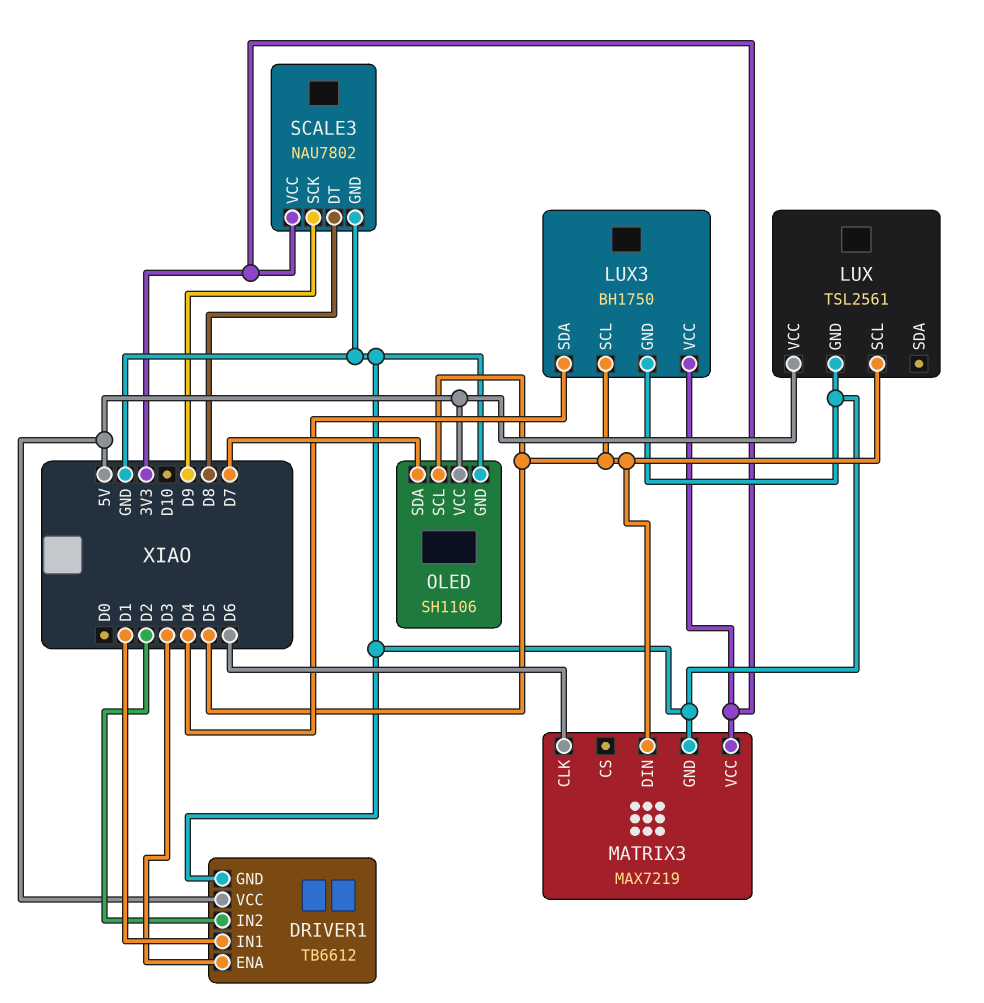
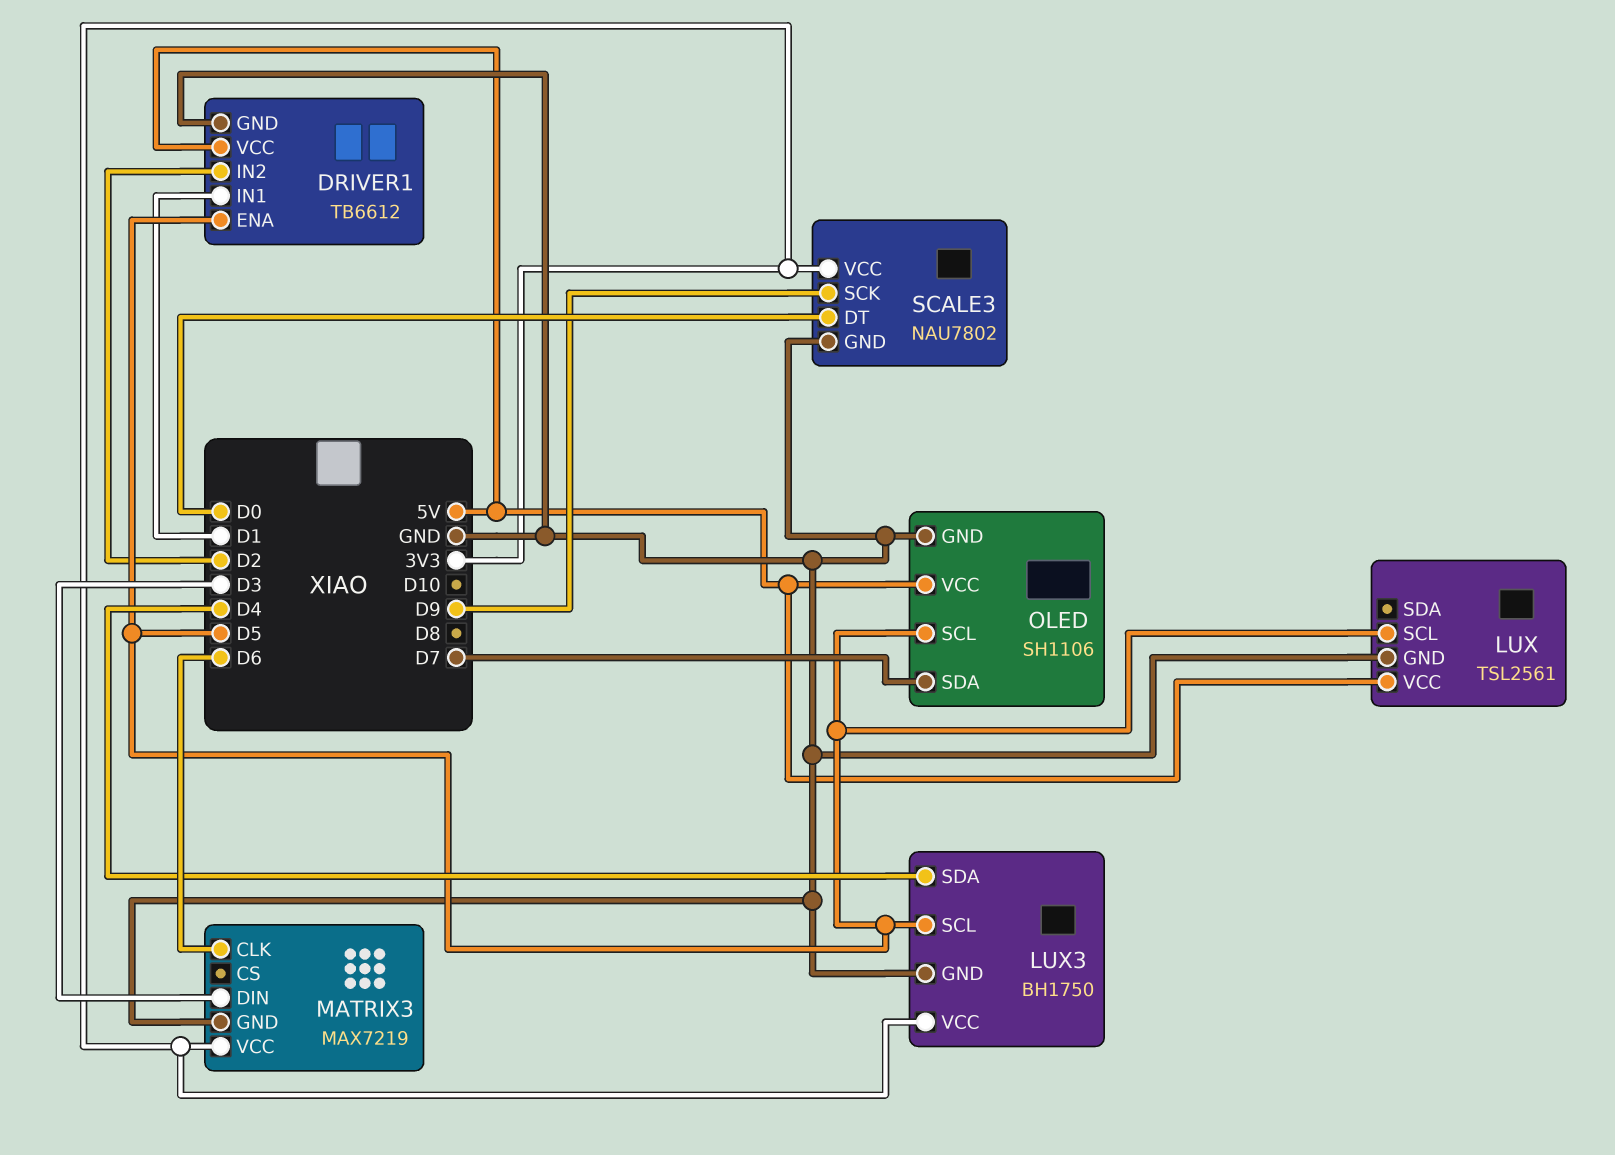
DRIVER1 pin ENA: D3 -> D5
MATRIX3 pin DIN: D5 -> D3
SCALE3 pin DT: D8 -> D0

